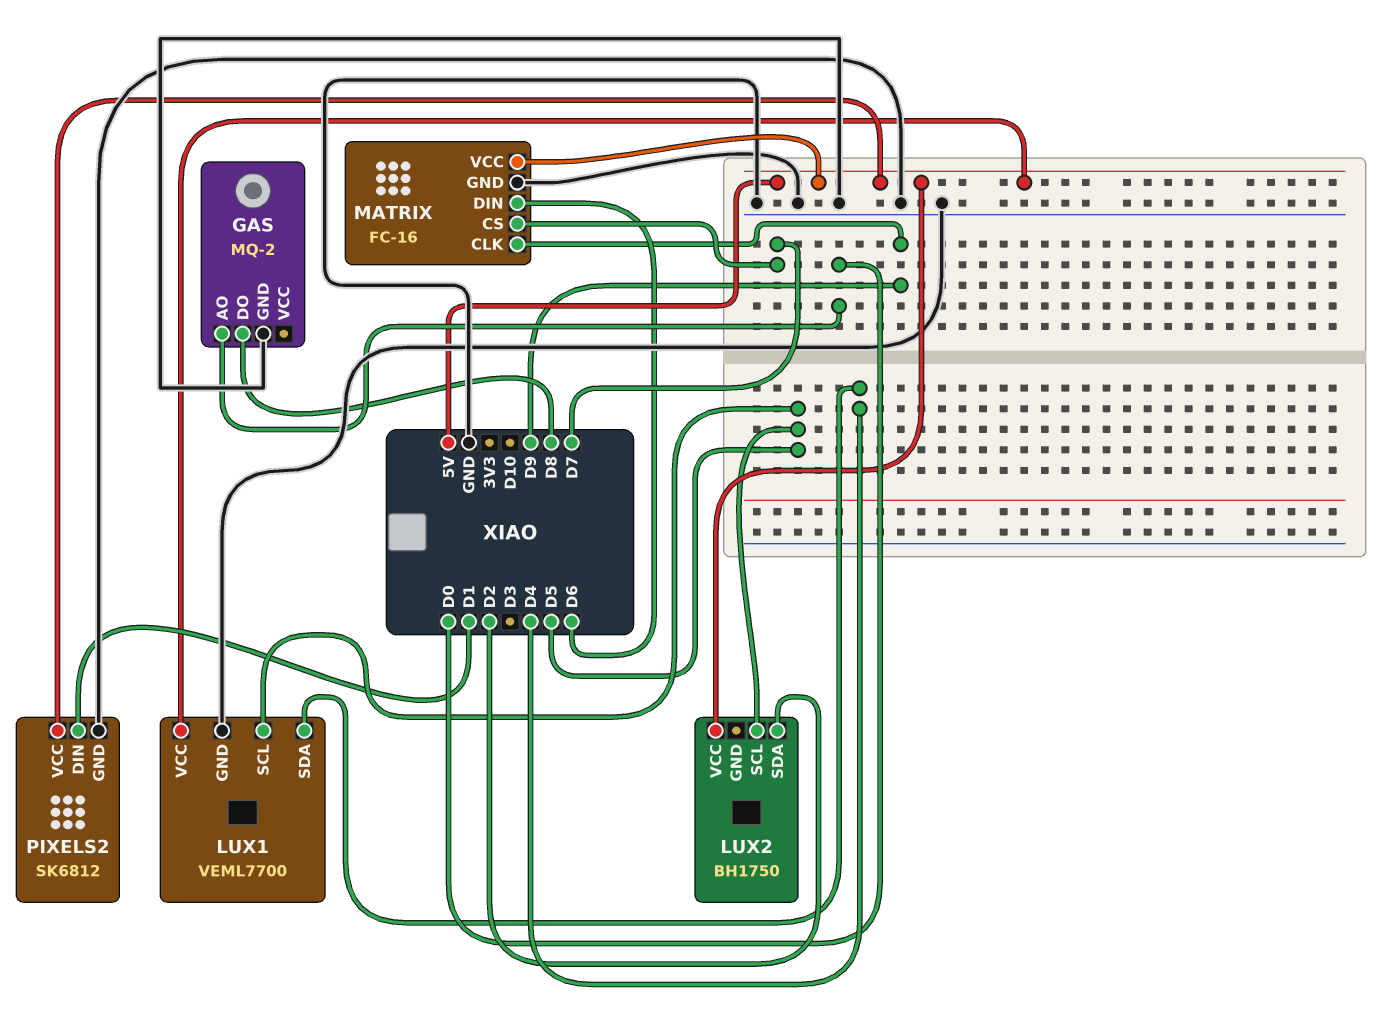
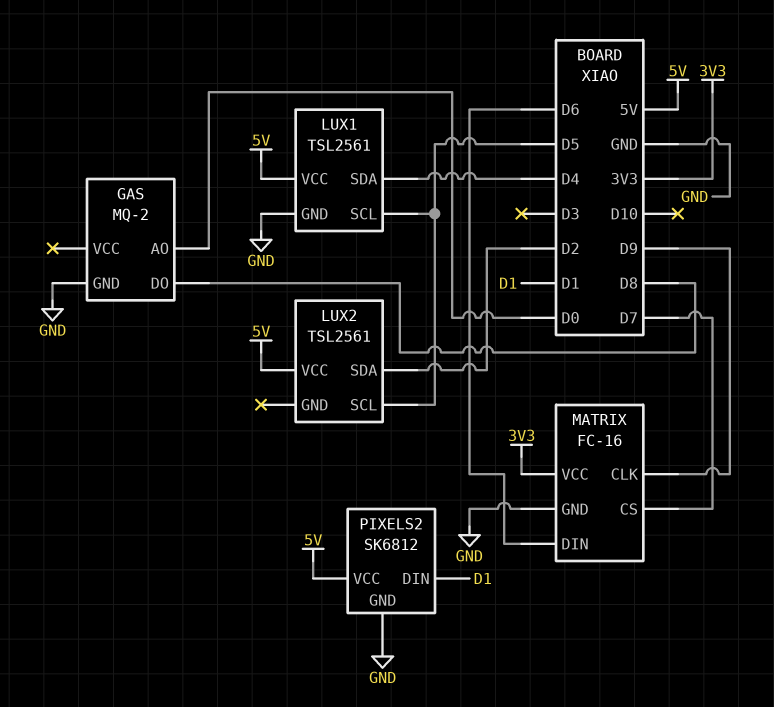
LUX1: VEML7700 -> TSL2561
LUX2: BH1750 -> TSL2561
MATRIX pin VCC: 5V -> 3V3

